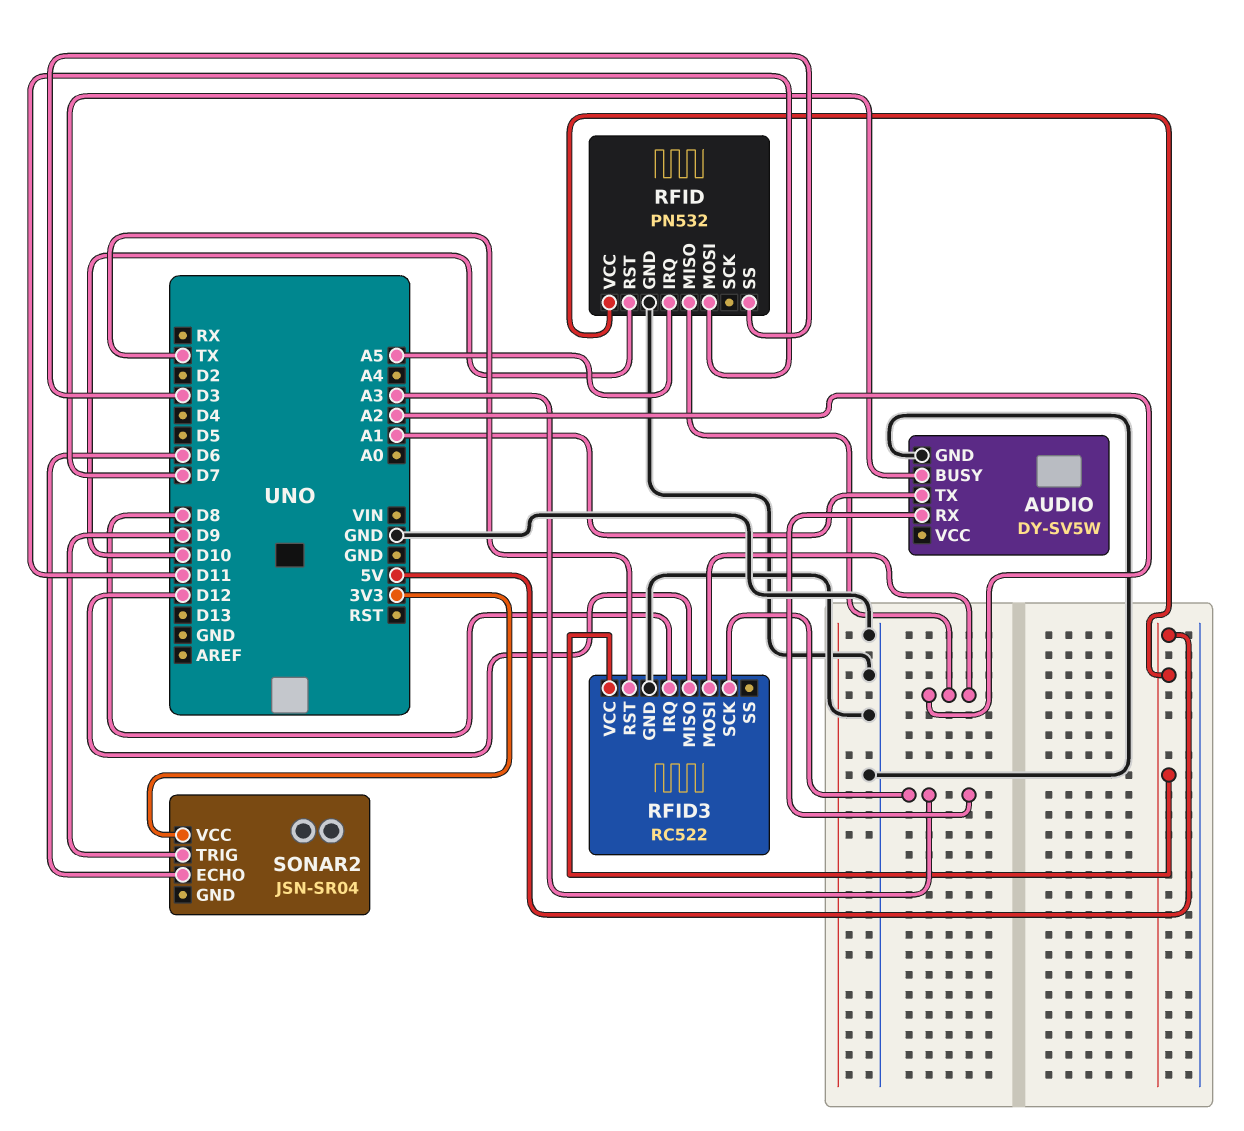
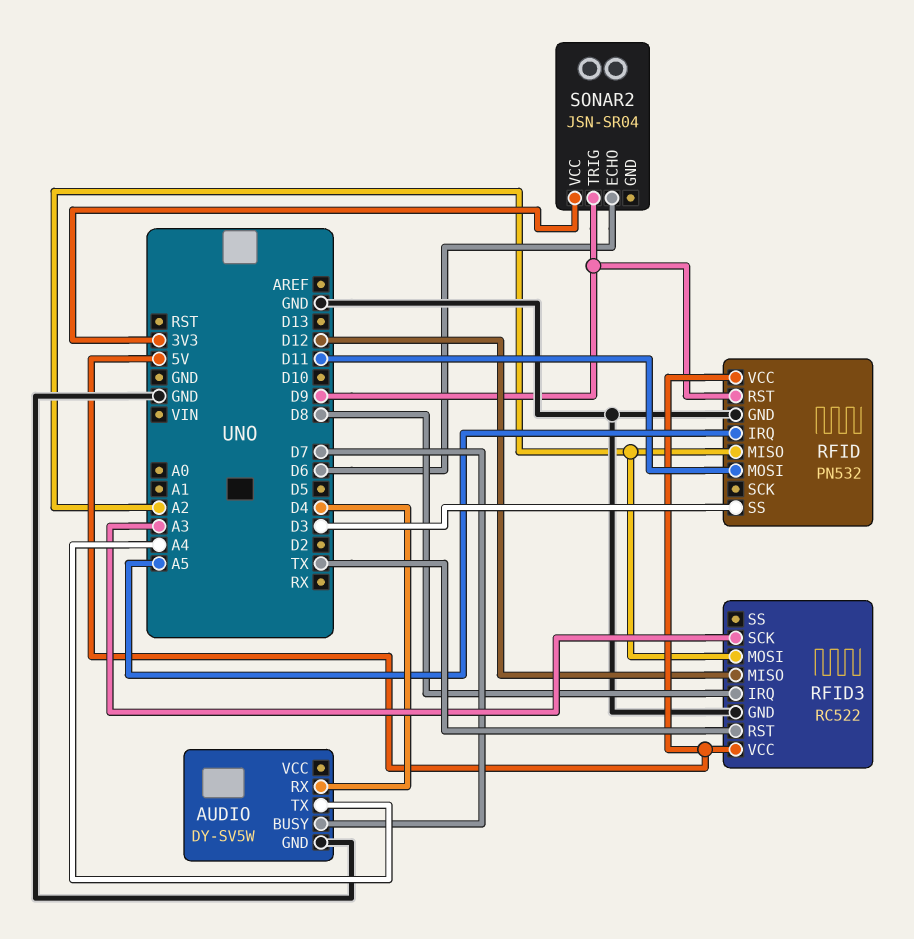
AUDIO pin RX: A3 -> D4
AUDIO pin TX: A1 -> A4
RFID pin RST: D10 -> D9

